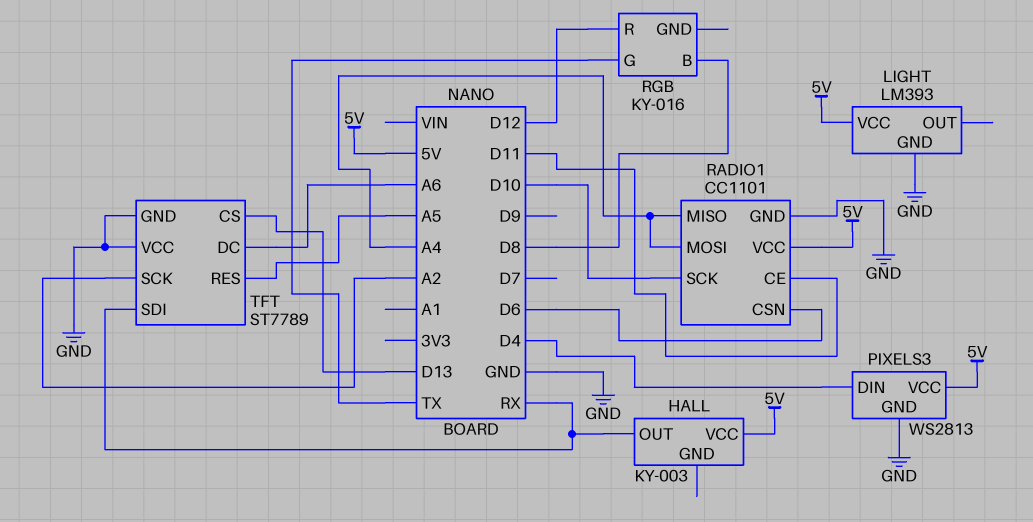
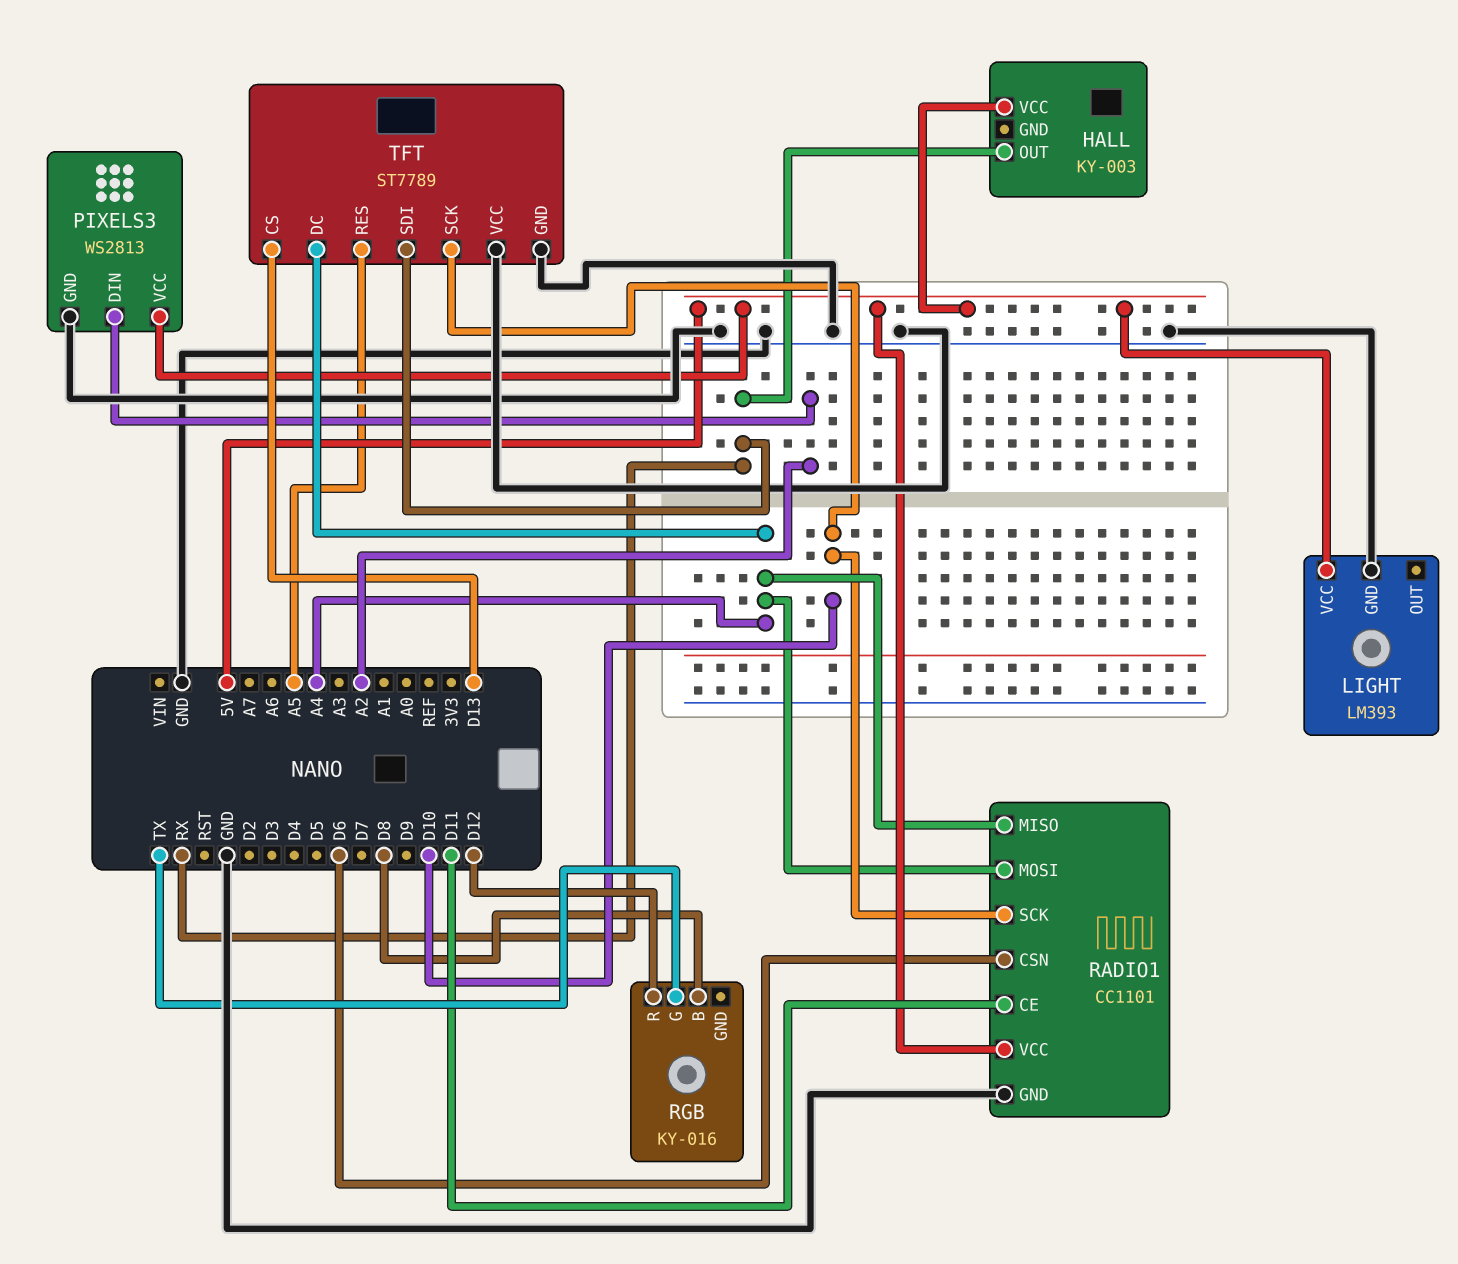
PIXELS3 pin DIN: D4 -> A2
TFT pin DC: A6 -> A4
TFT pin SCK: A2 -> D10

